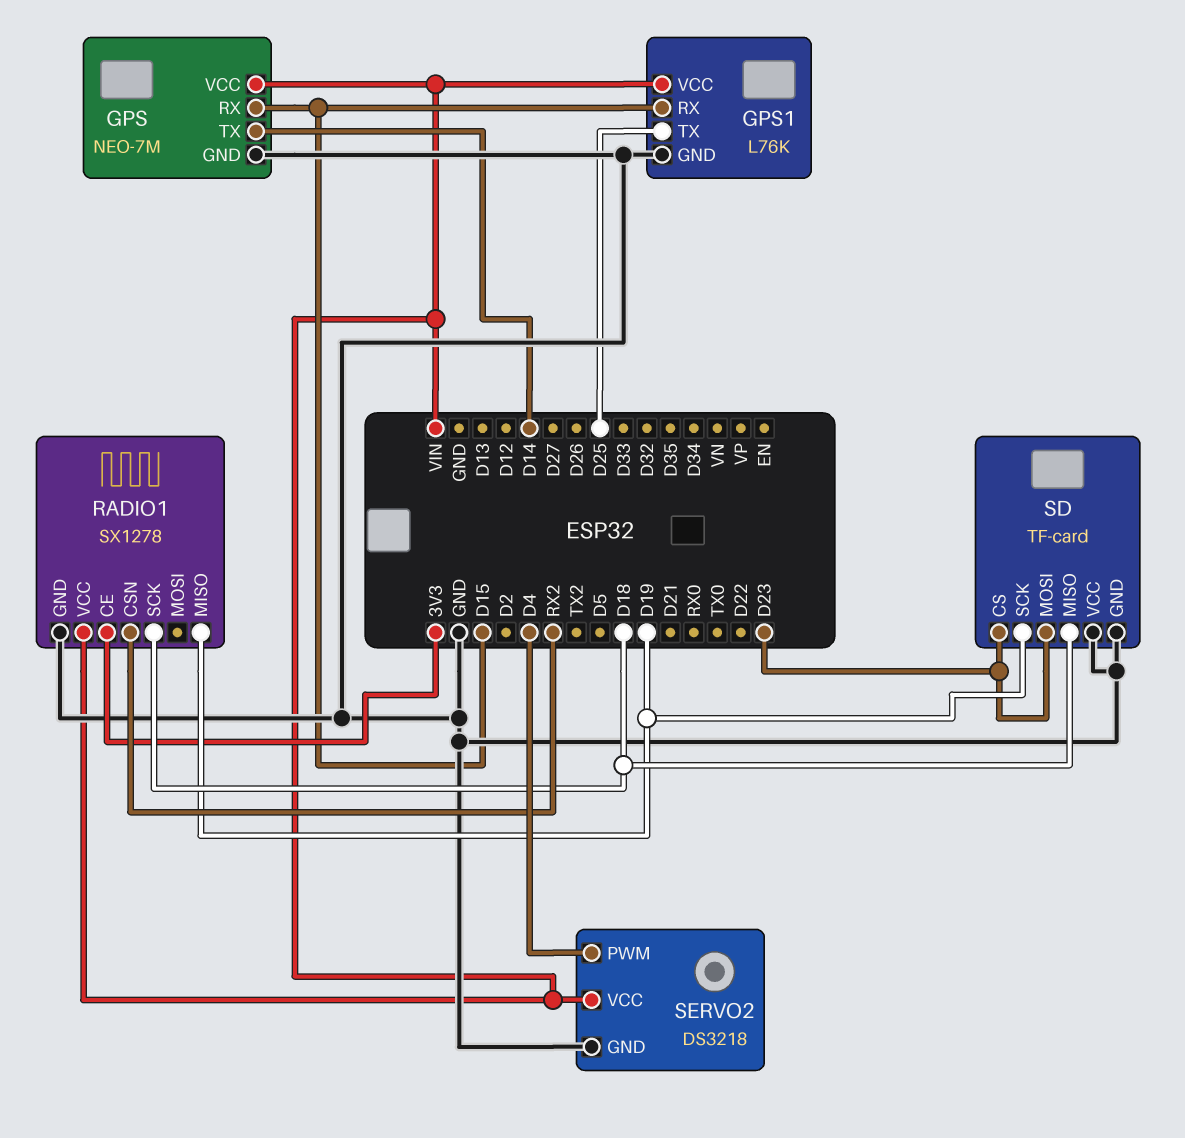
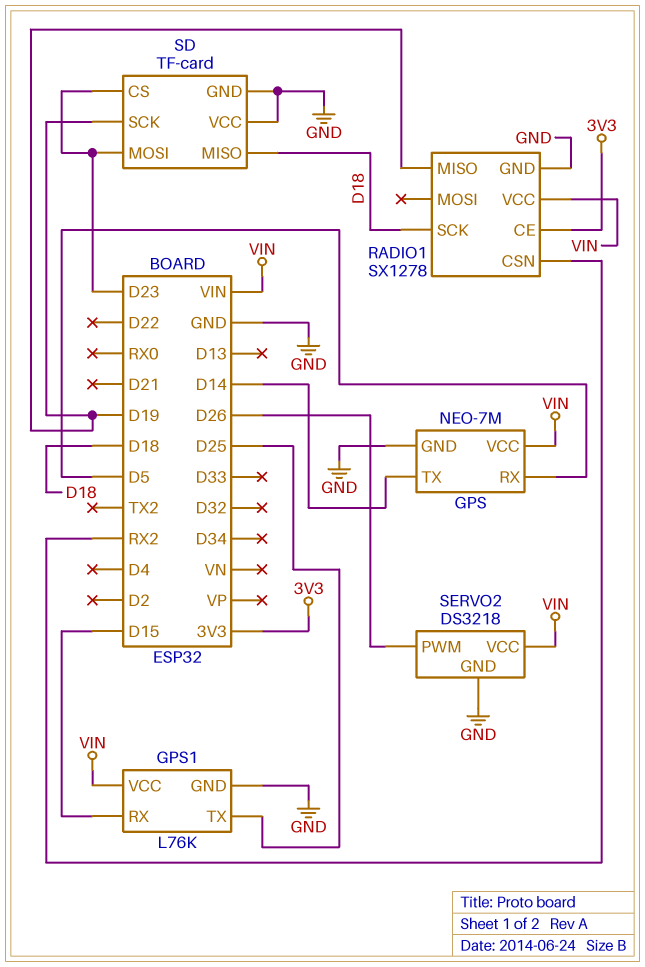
GPS pin RX: D15 -> D5
SERVO2 pin PWM: D4 -> D26

